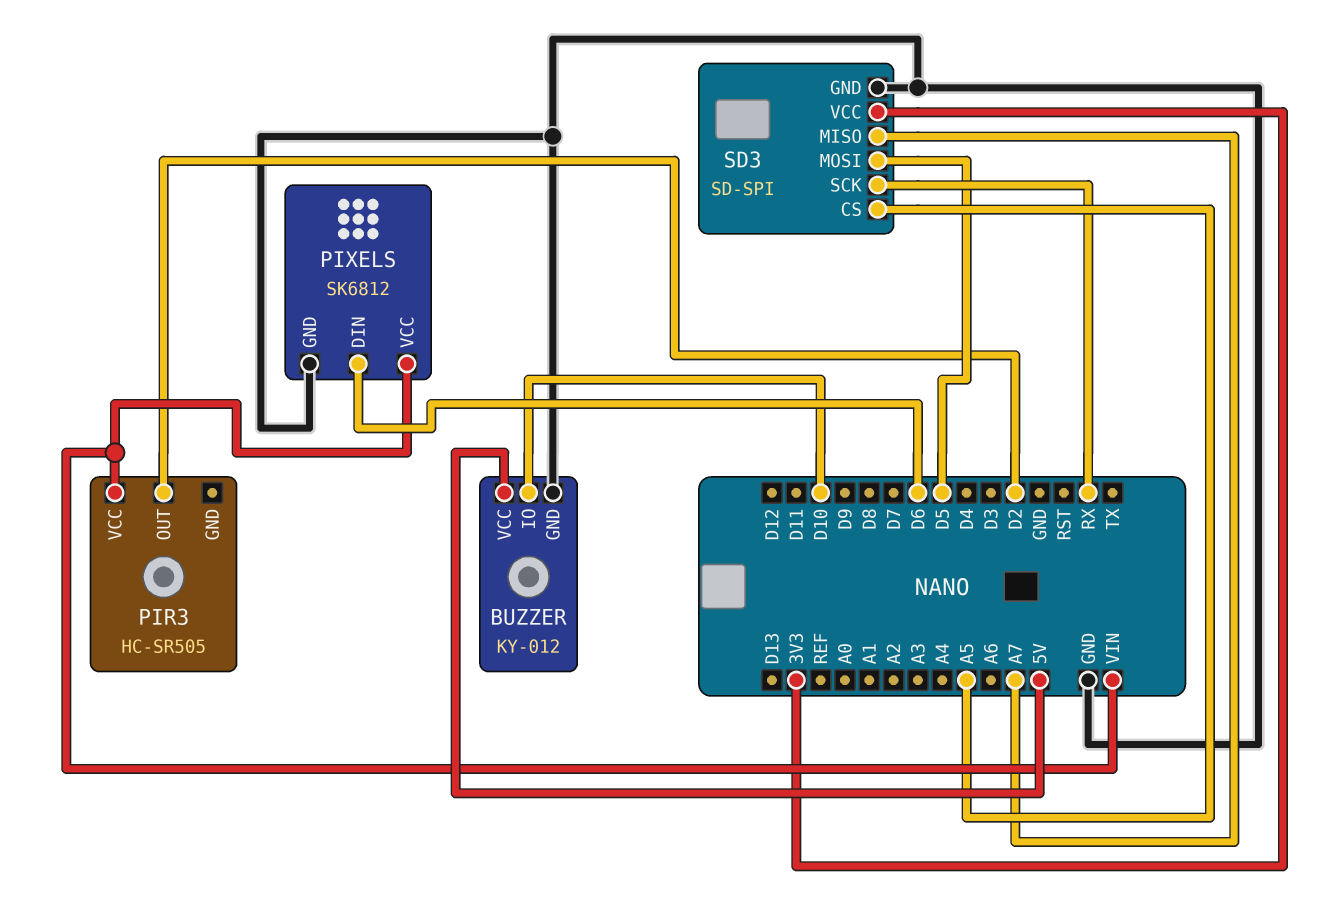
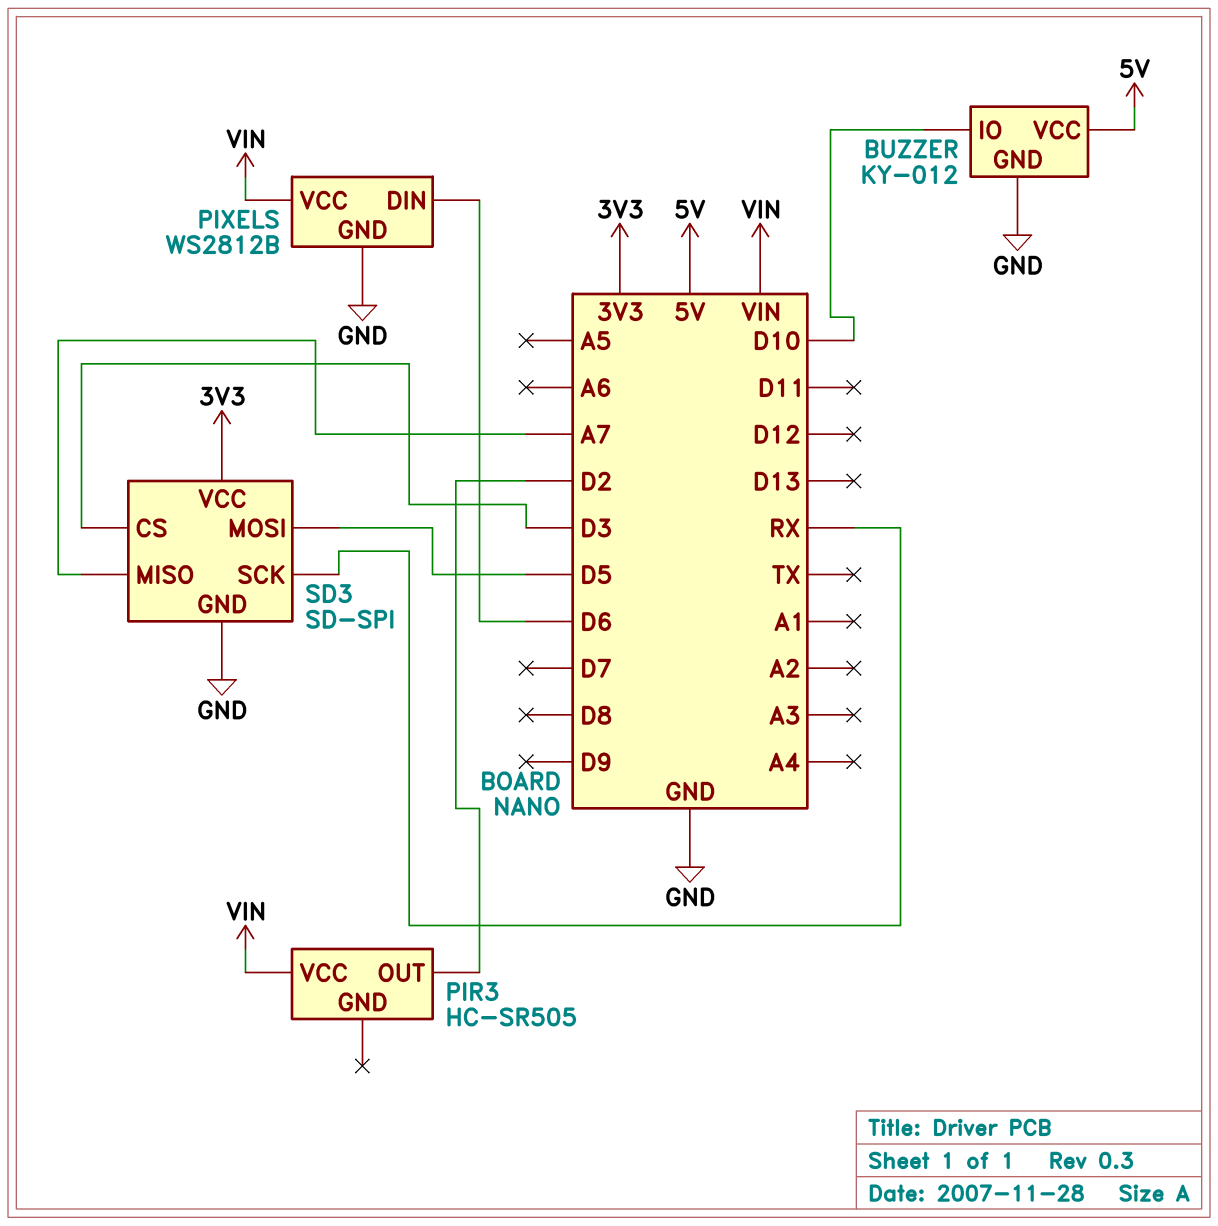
PIXELS: SK6812 -> WS2812B
SD3 pin CS: A5 -> D3

